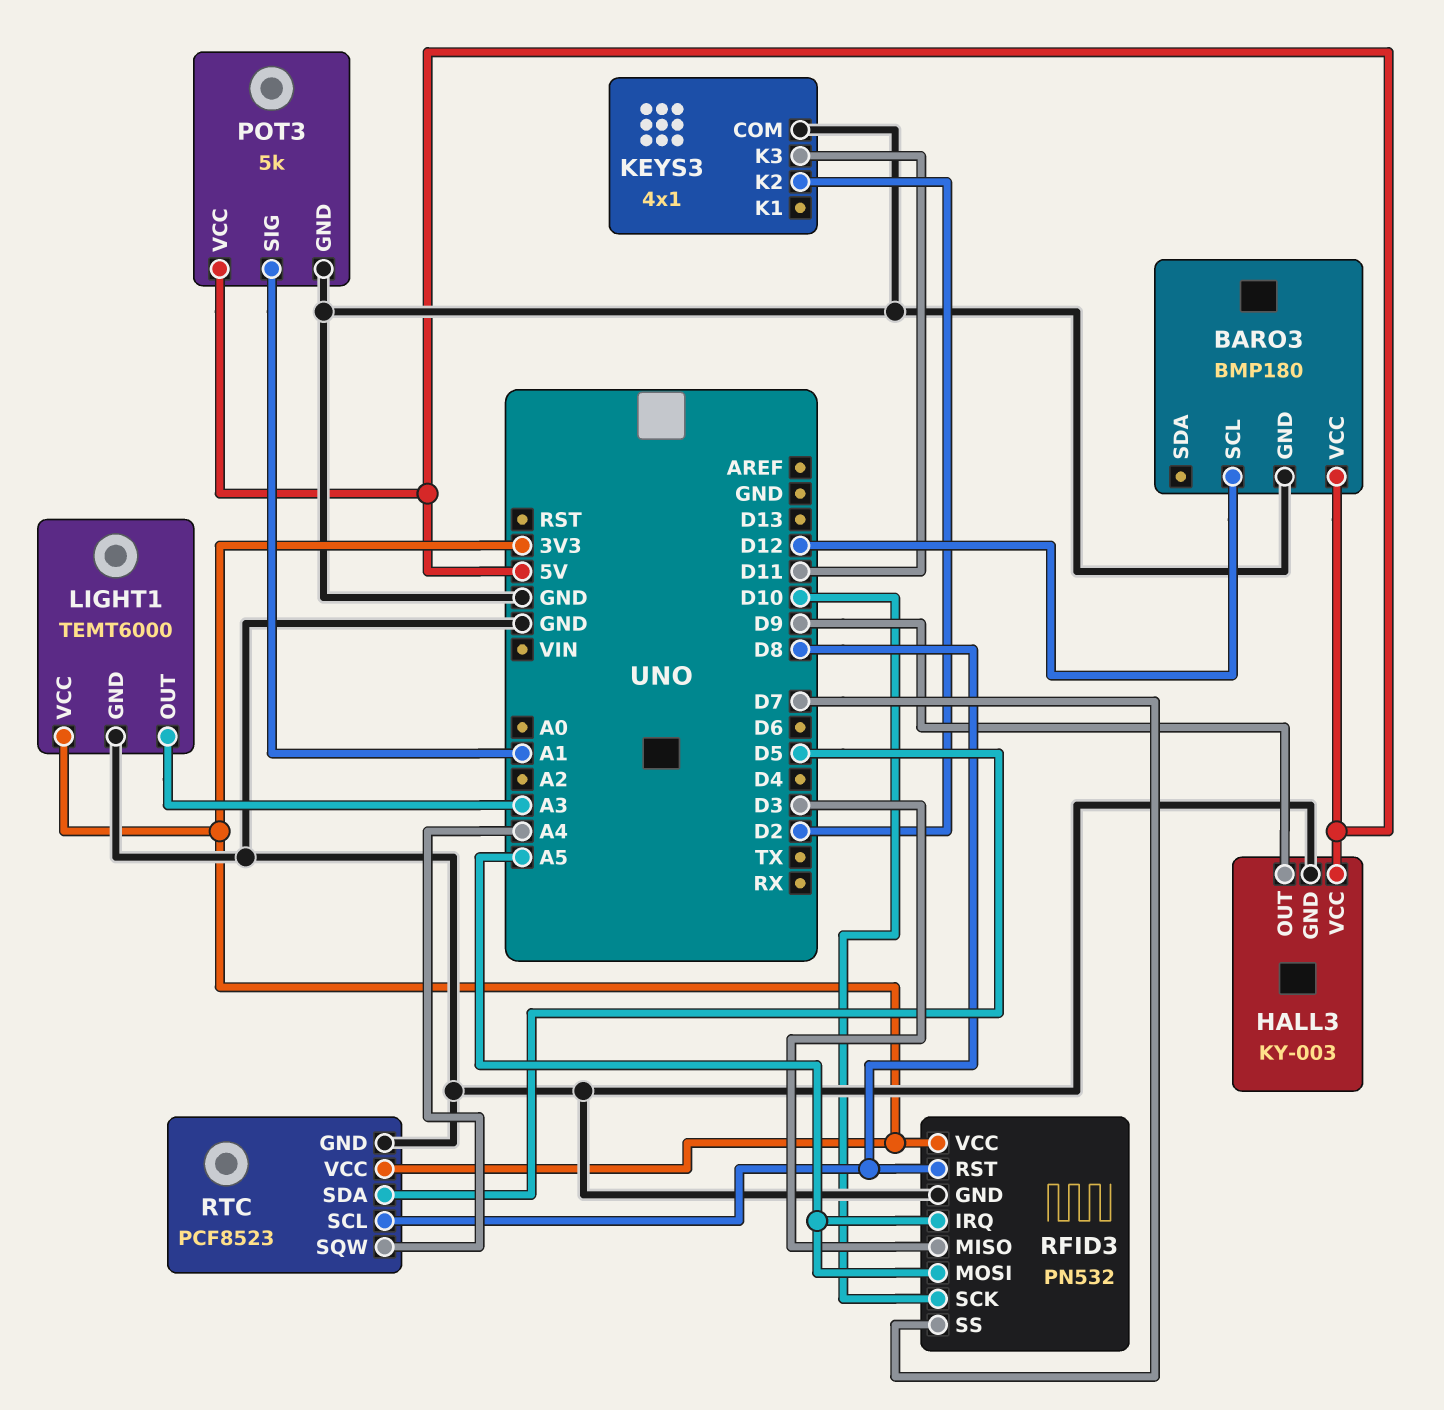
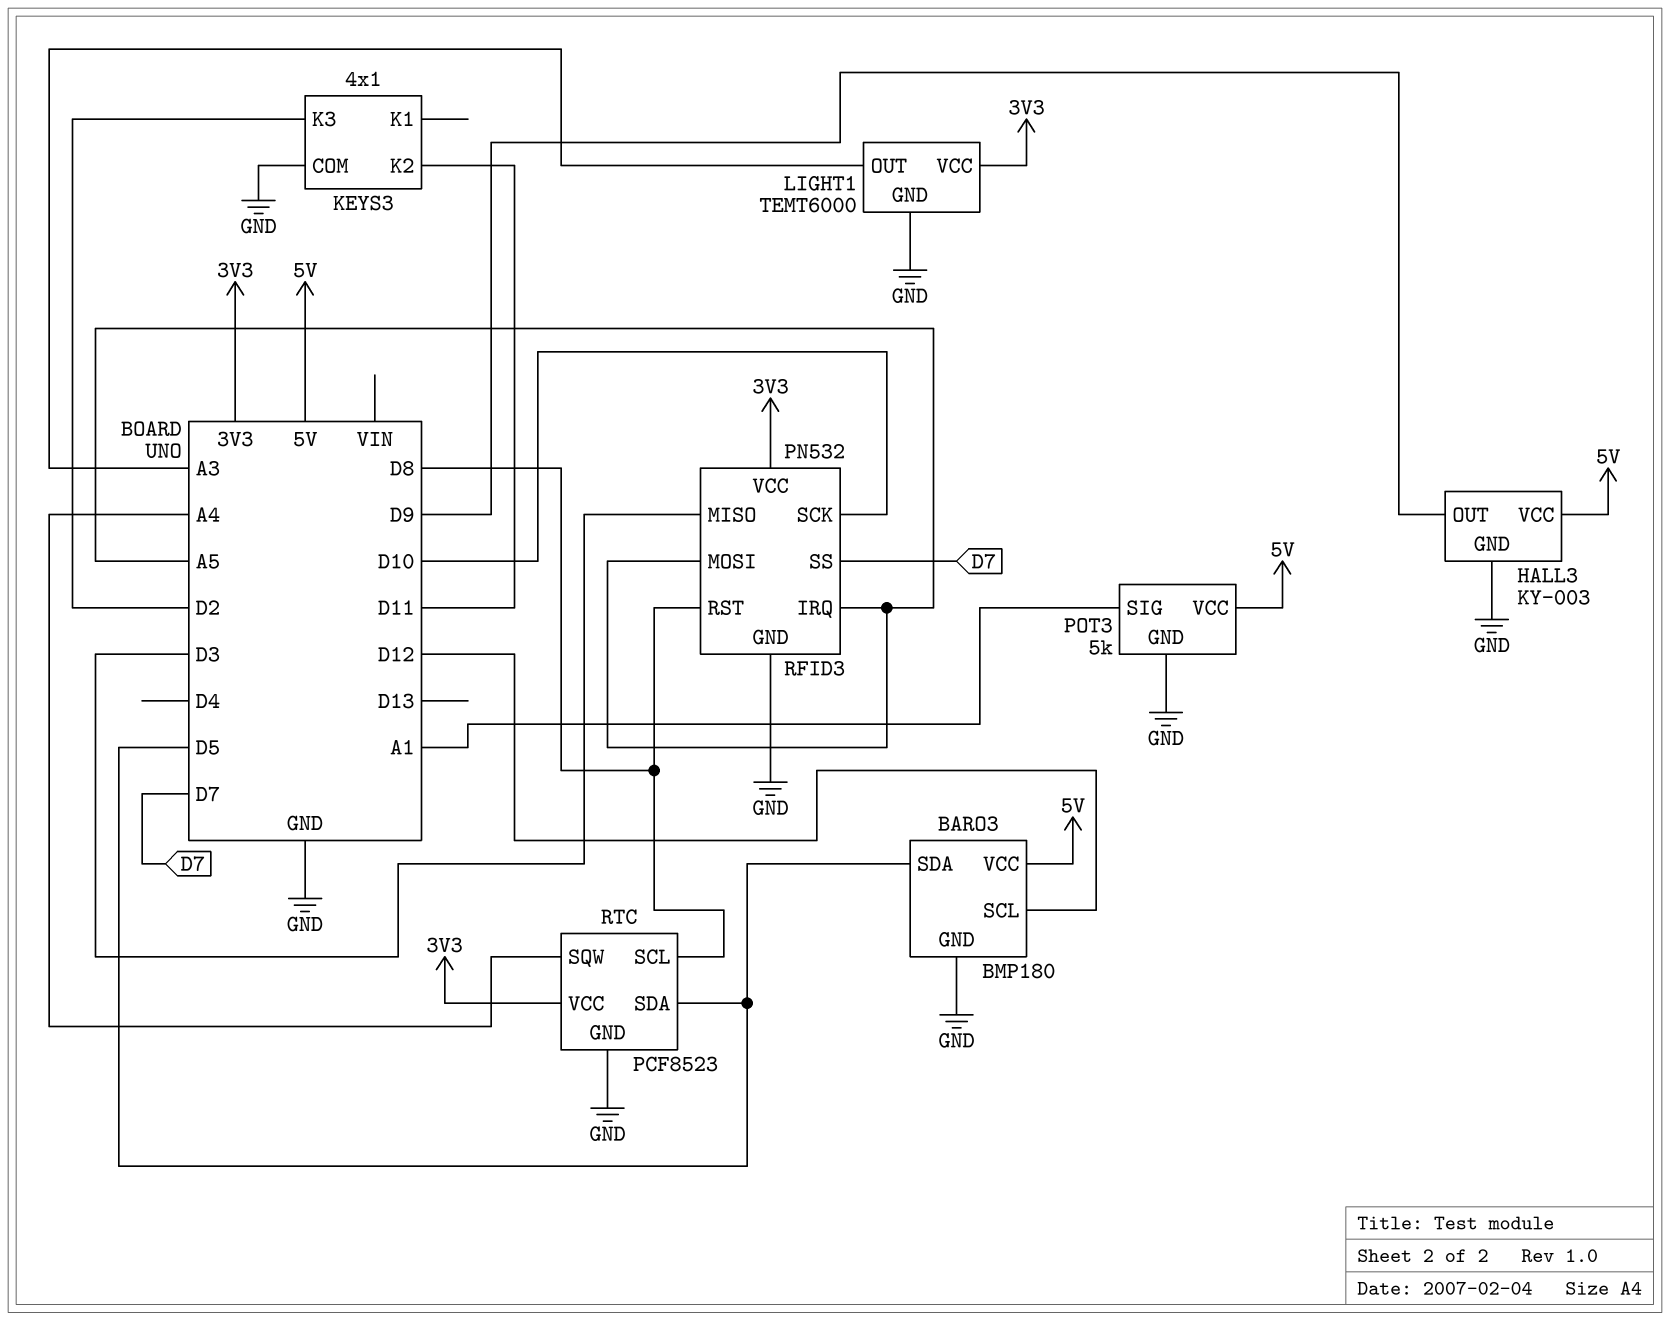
BARO3 pin SDA: none -> D5
KEYS3 pin K2: D2 -> D11
KEYS3 pin K3: D11 -> D2

